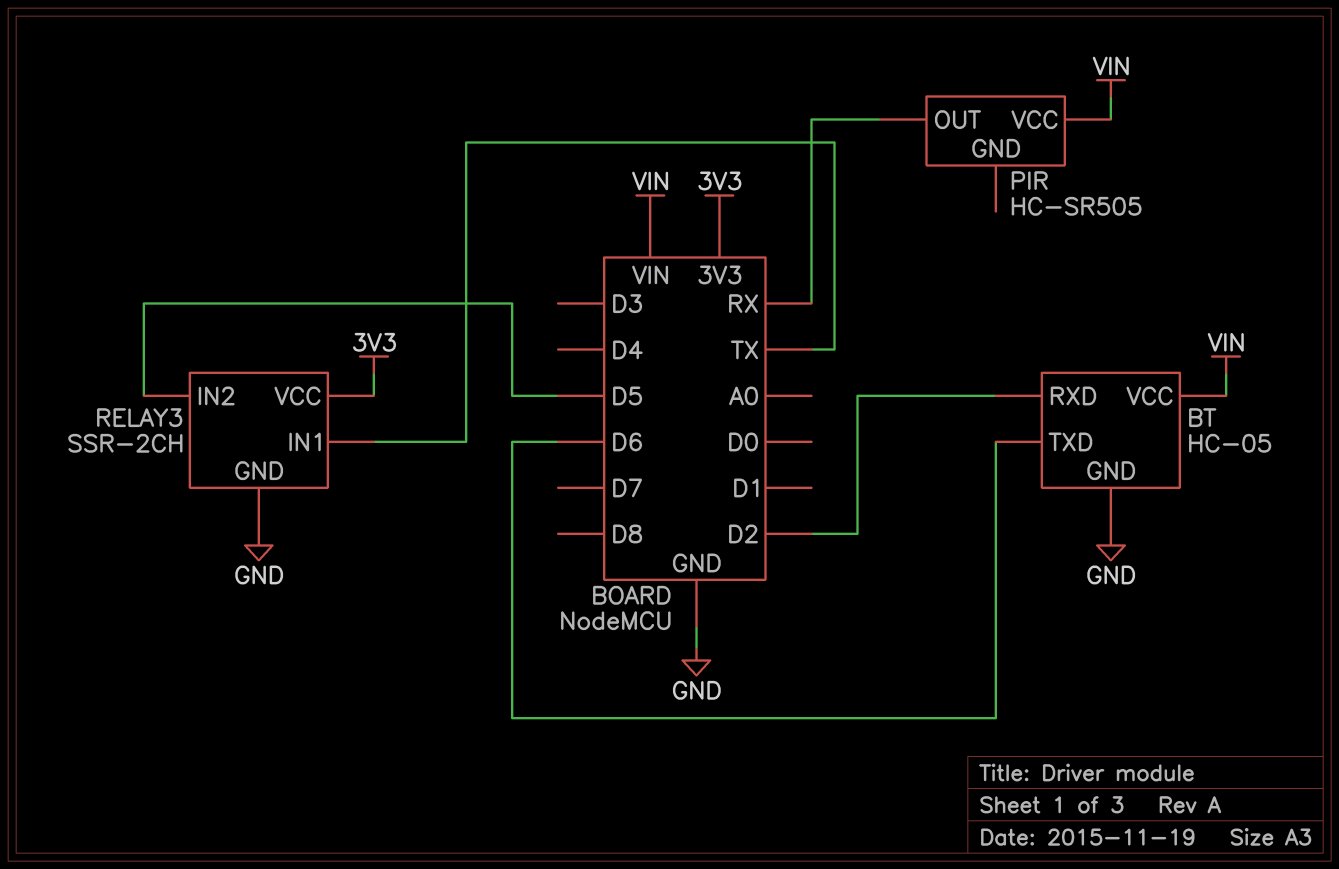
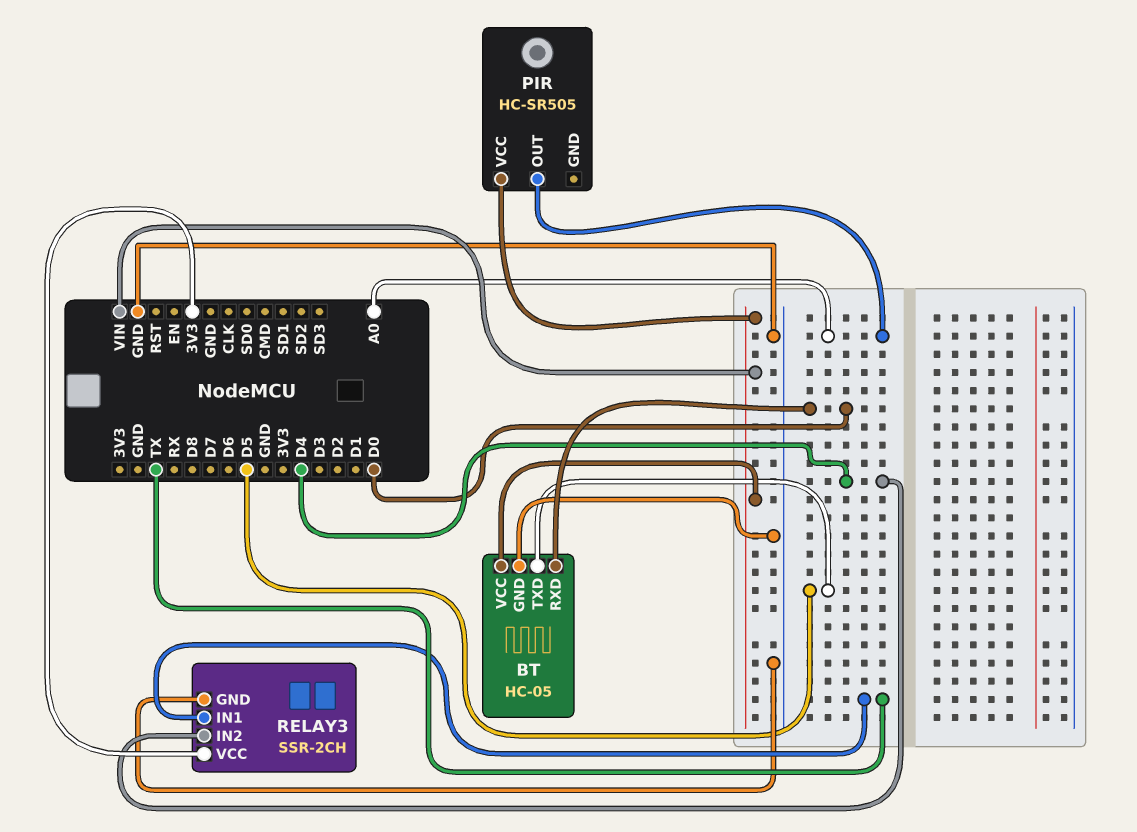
BT pin RXD: D2 -> D0
BT pin TXD: D6 -> D5
PIR pin OUT: RX -> A0
RELAY3 pin IN2: D5 -> D4

